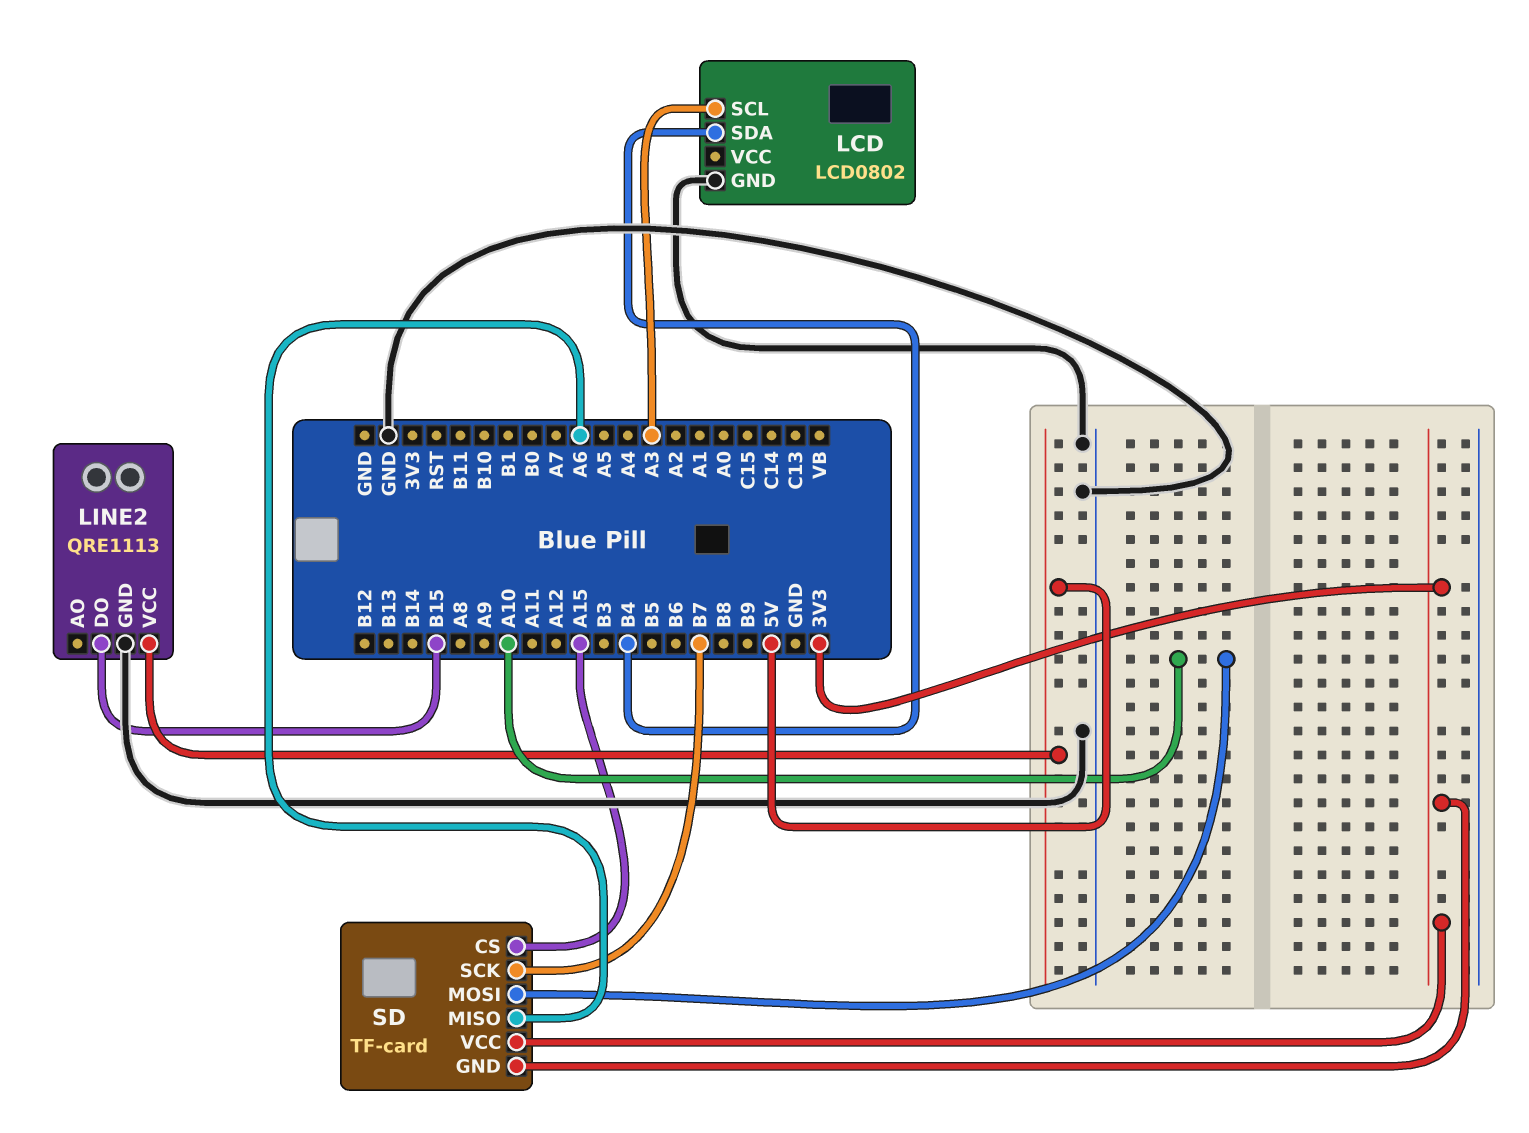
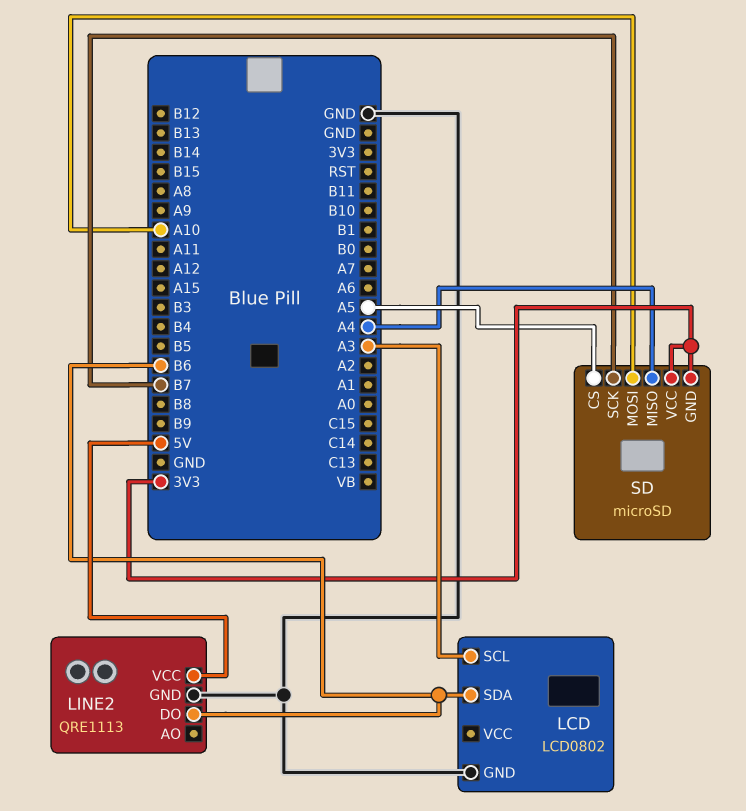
LCD pin SDA: B4 -> B6
LINE2 pin DO: B15 -> B6
SD: TF-card -> microSD
SD pin CS: A15 -> A5
SD pin MISO: A6 -> A4

